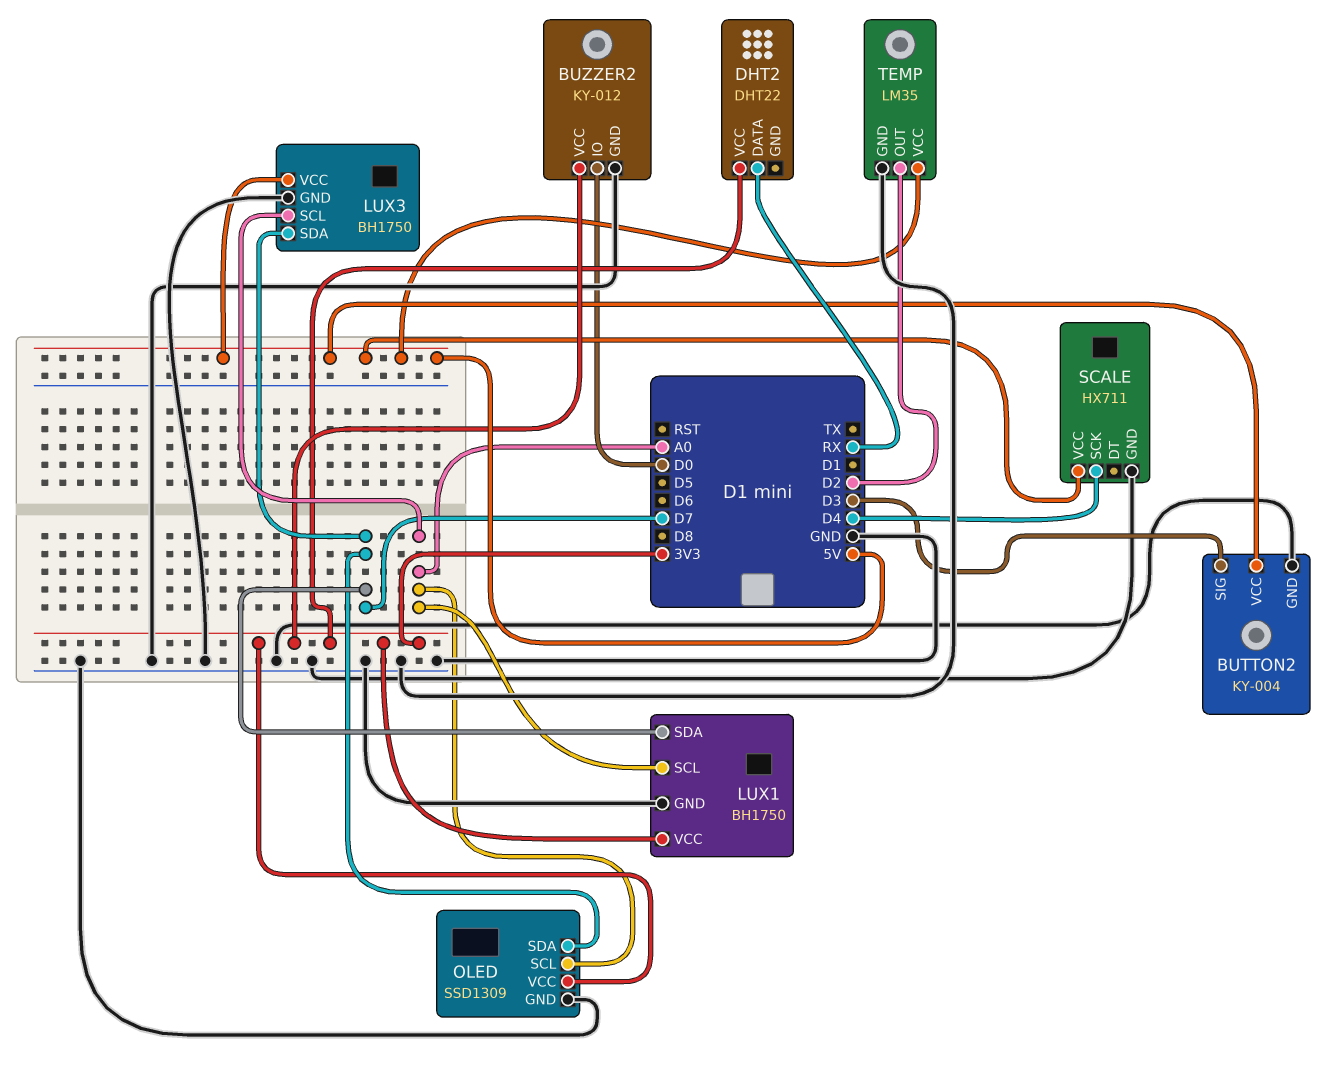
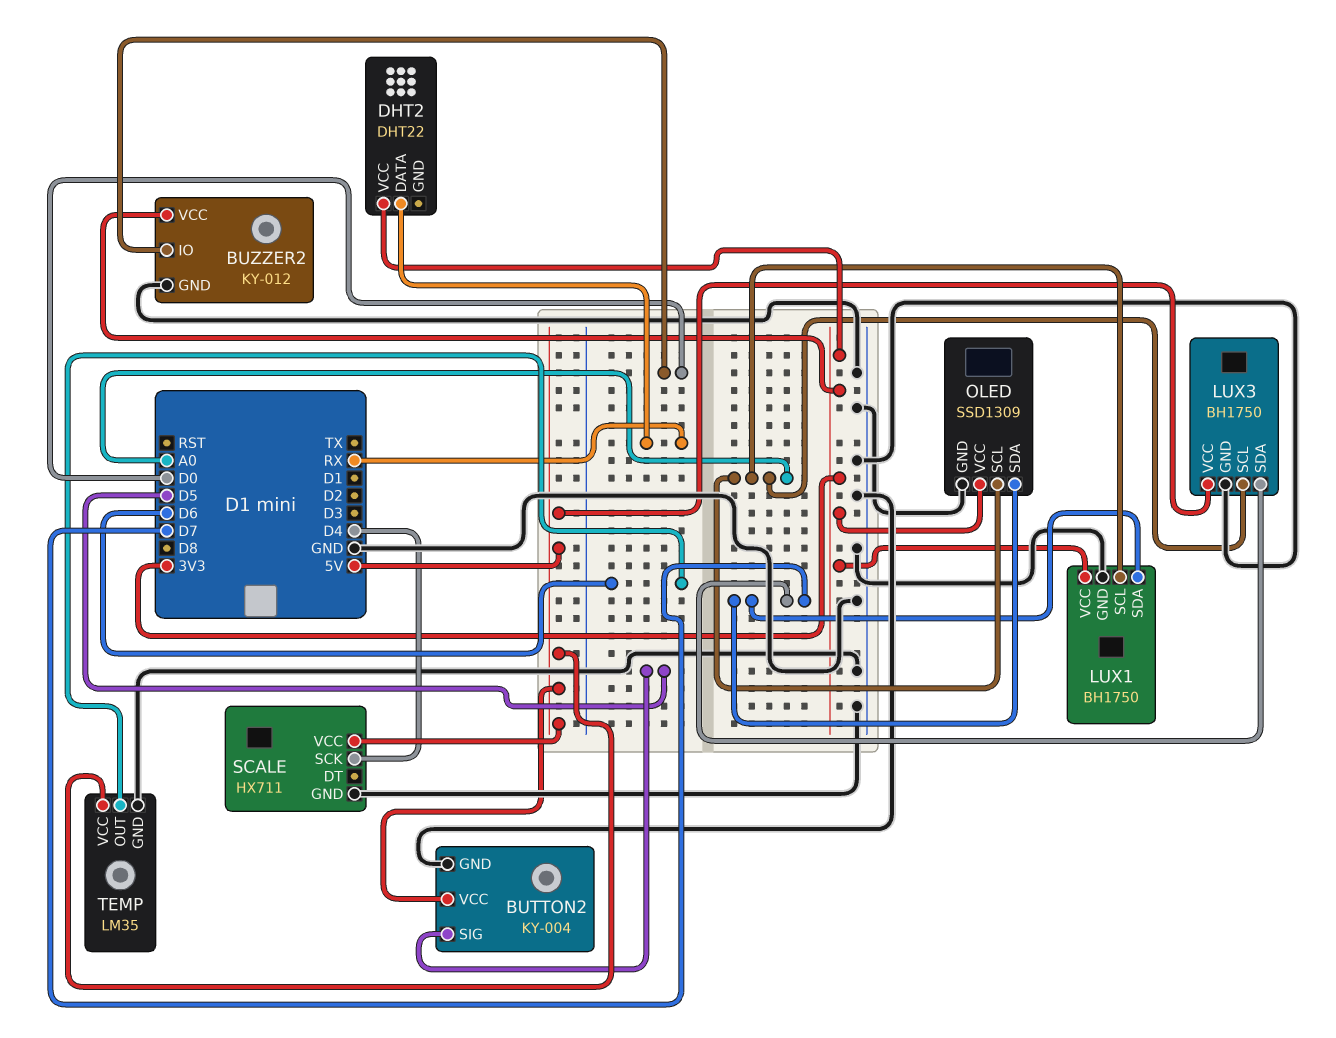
BUTTON2 pin SIG: D3 -> D5
TEMP pin OUT: D2 -> D6

